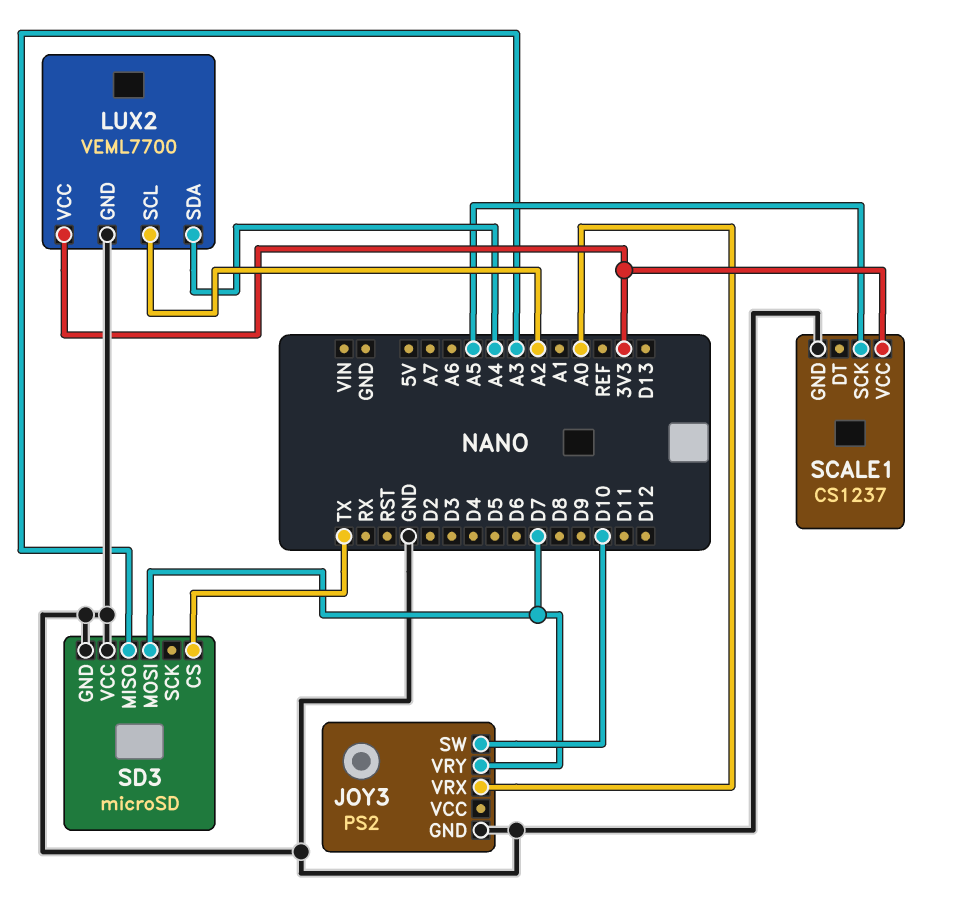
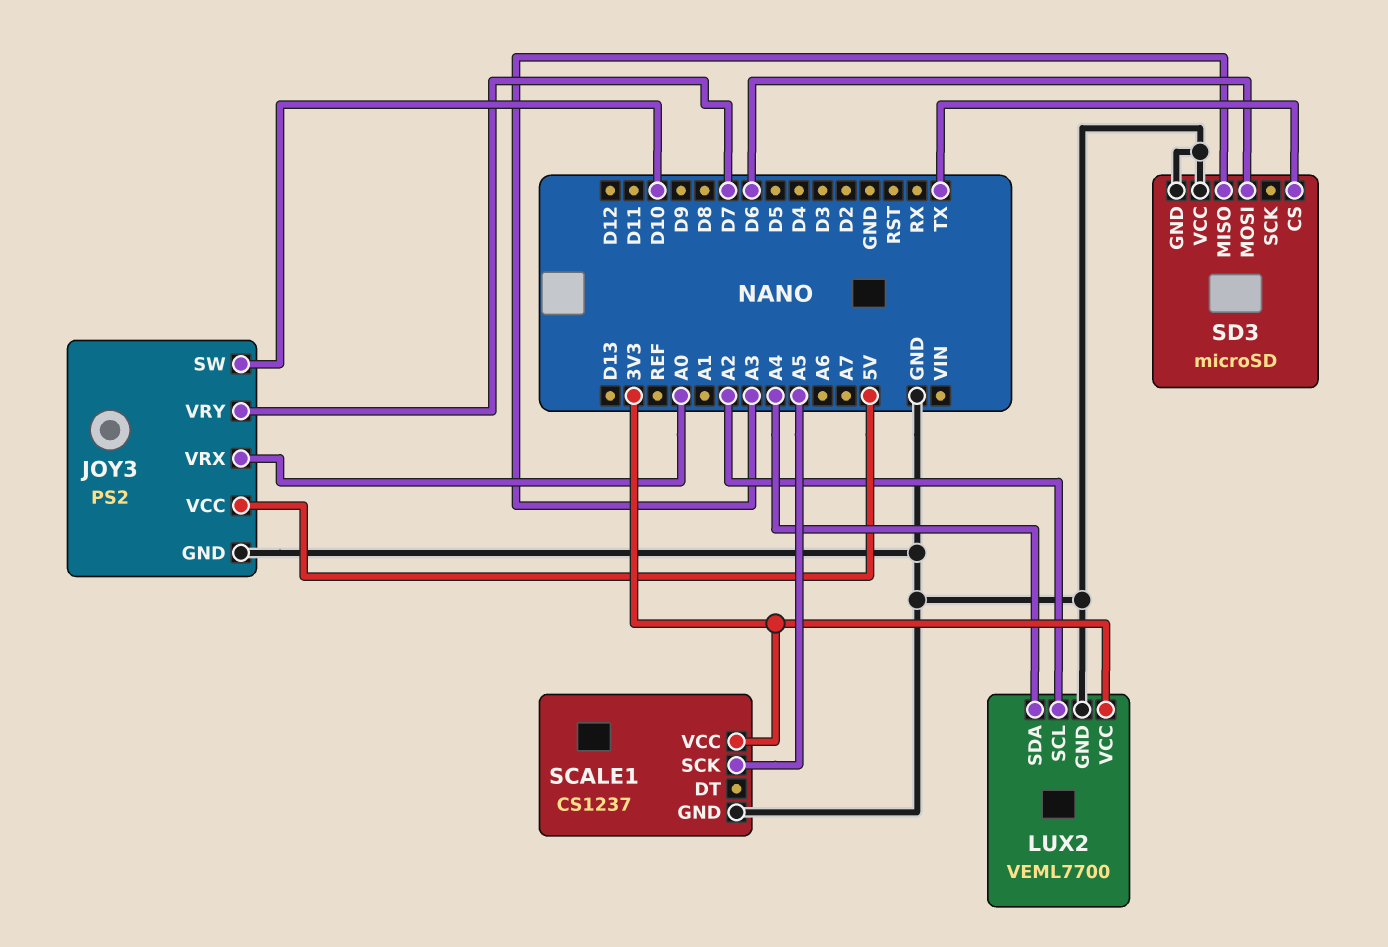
JOY3 pin VCC: none -> 5V
SD3 pin MOSI: D7 -> D6

